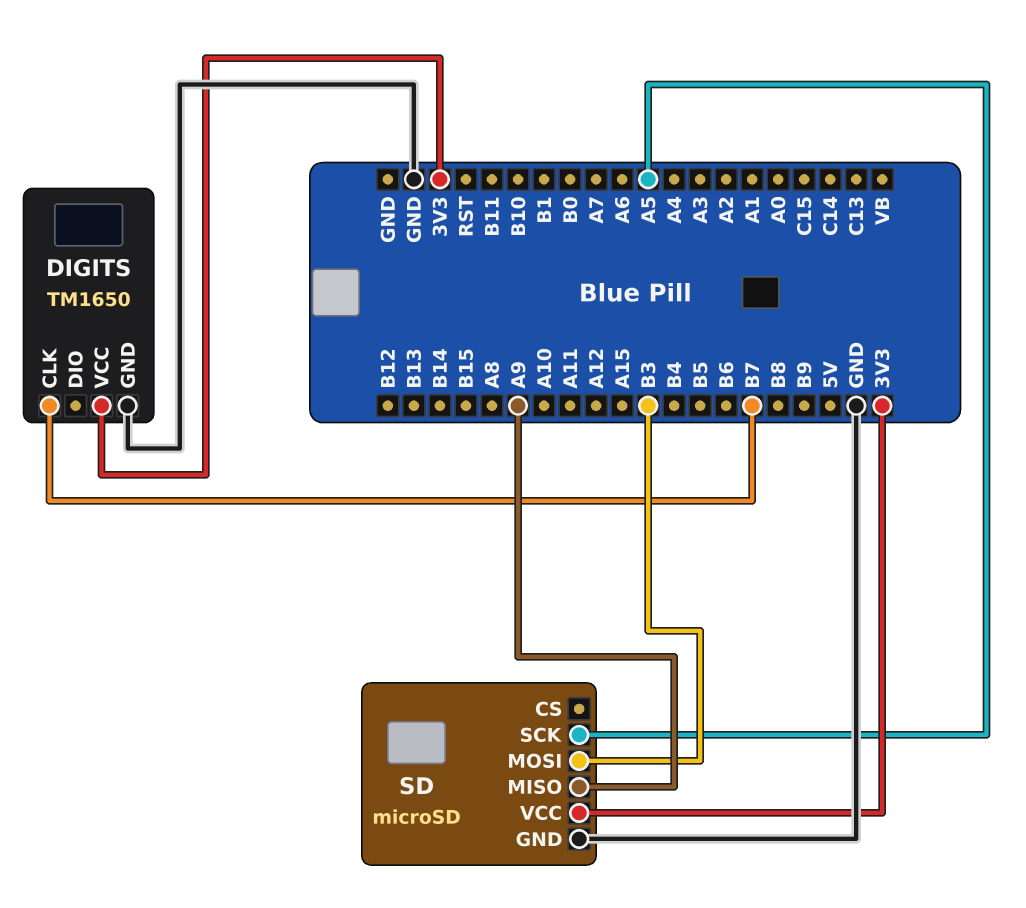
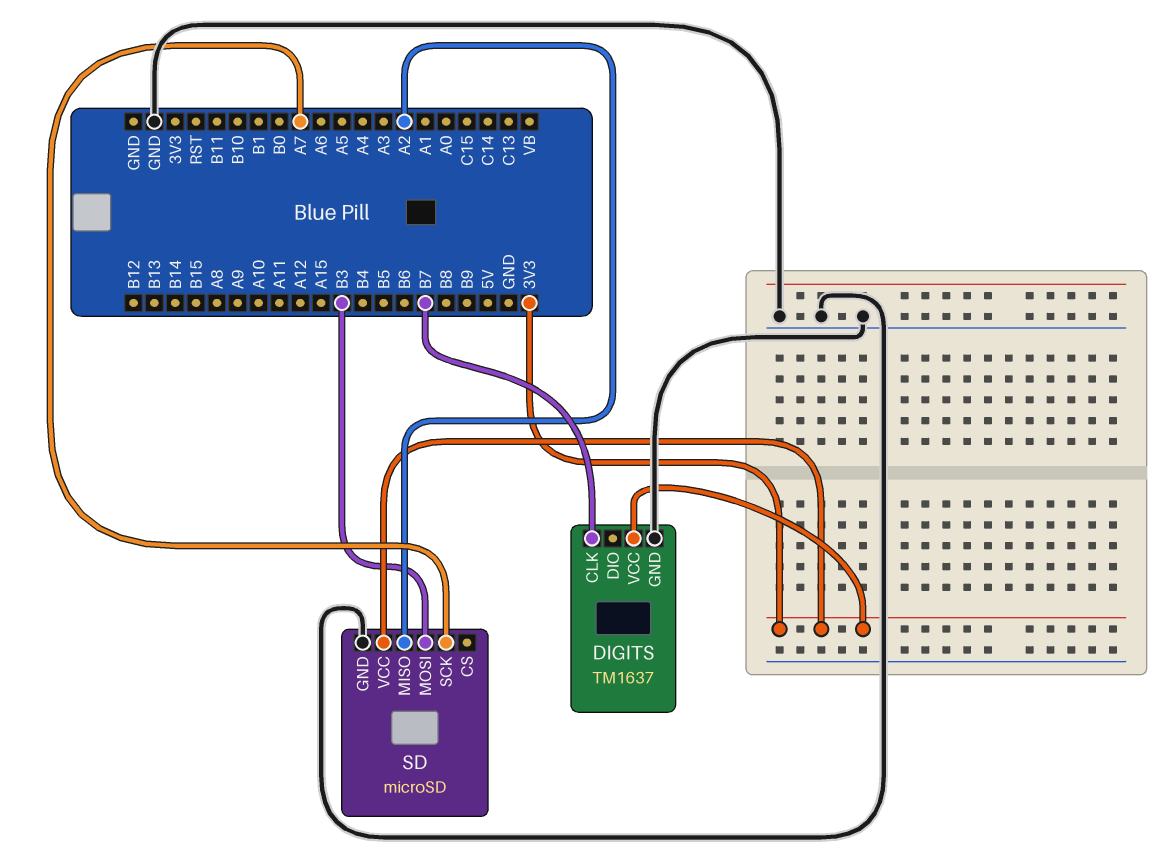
DIGITS: TM1650 -> TM1637
SD pin MISO: A9 -> A2
SD pin SCK: A5 -> A7

